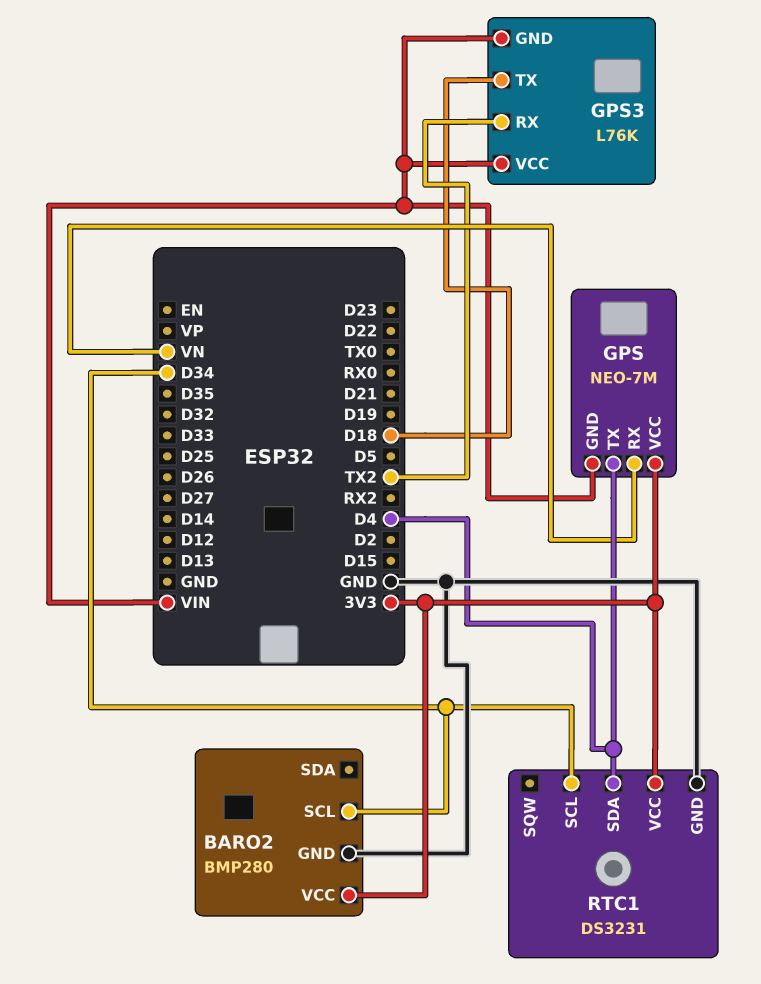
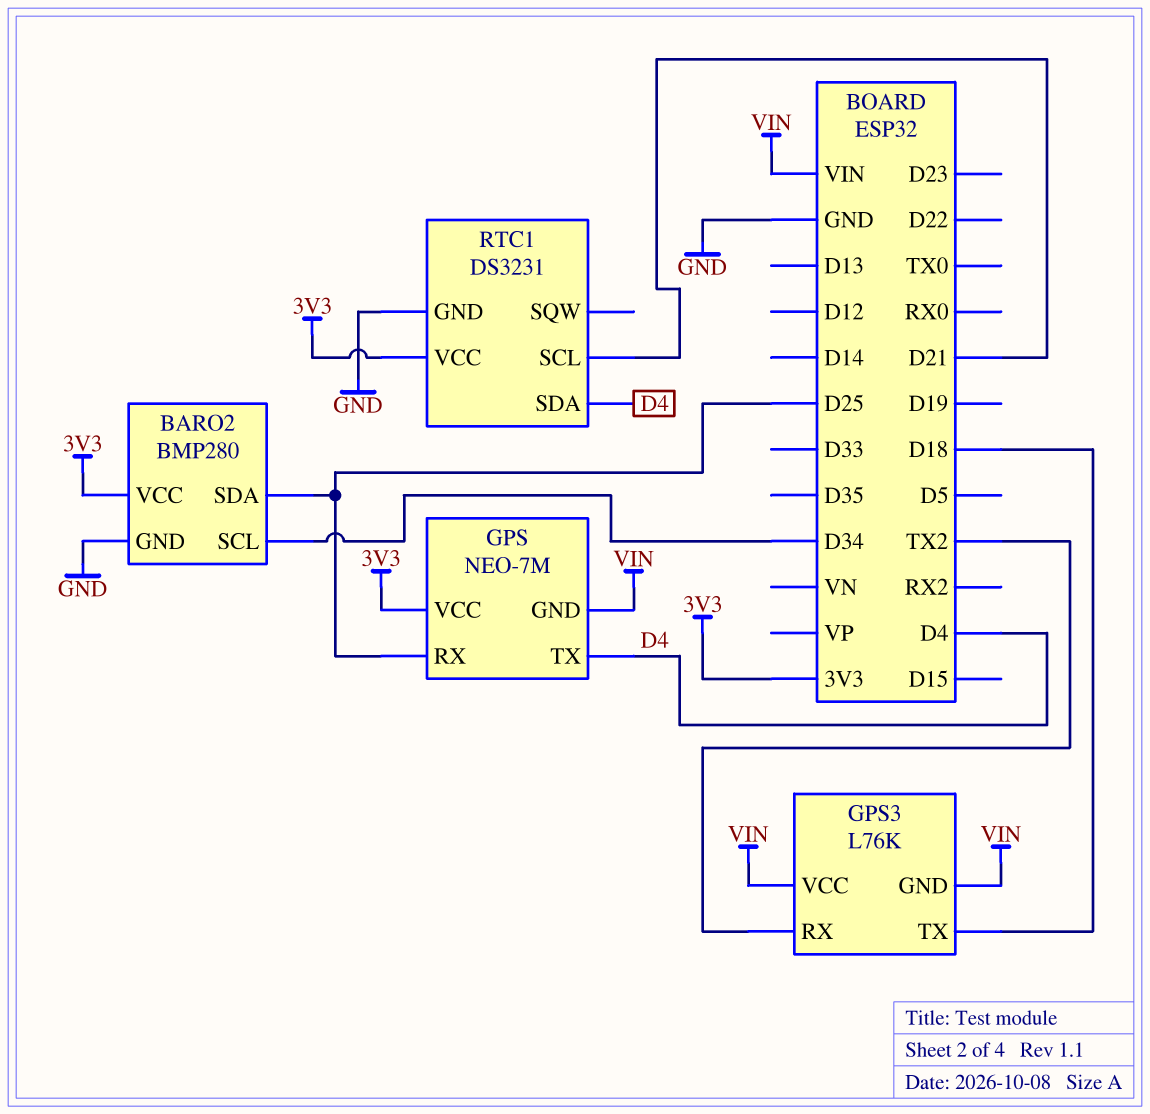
BARO2 pin SDA: none -> D25
GPS pin RX: VN -> D25
RTC1 pin SCL: D34 -> D21

